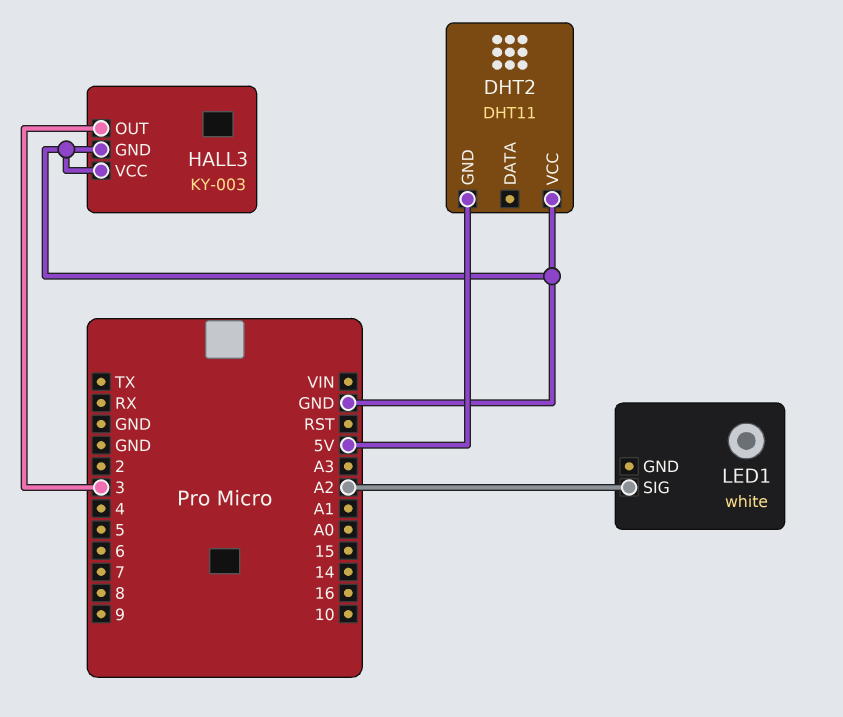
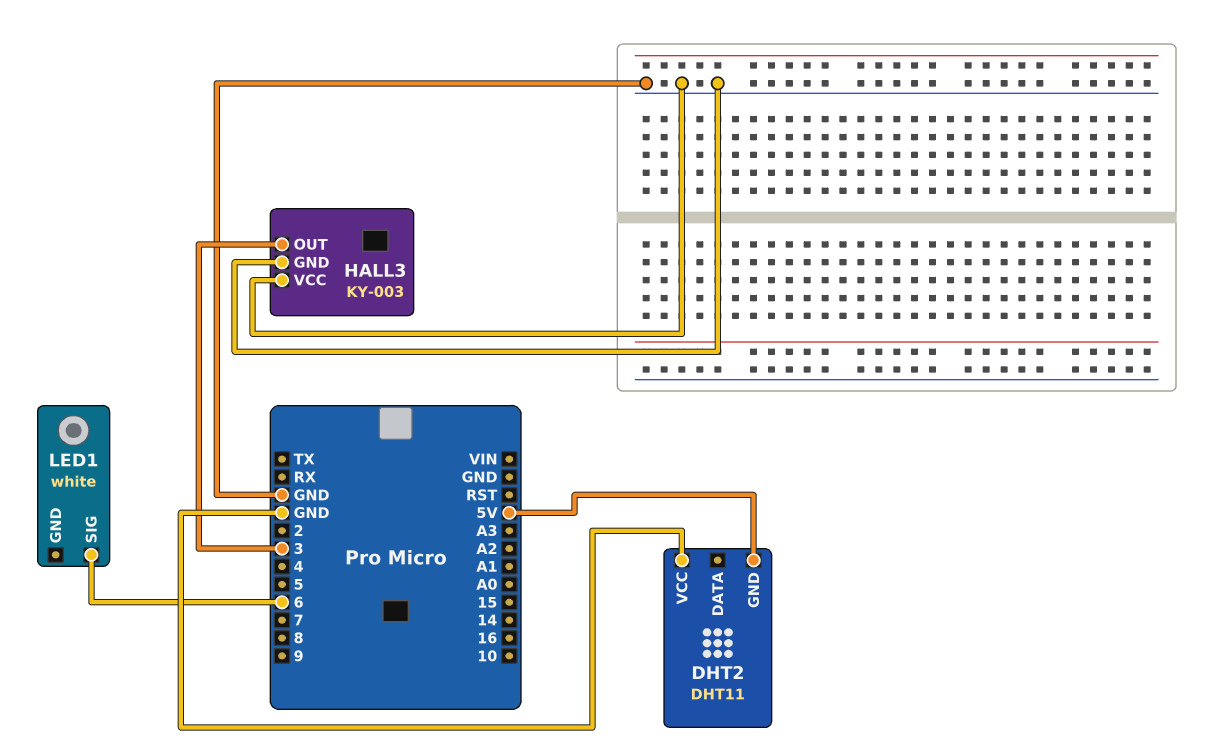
LED1 pin SIG: A2 -> 6

